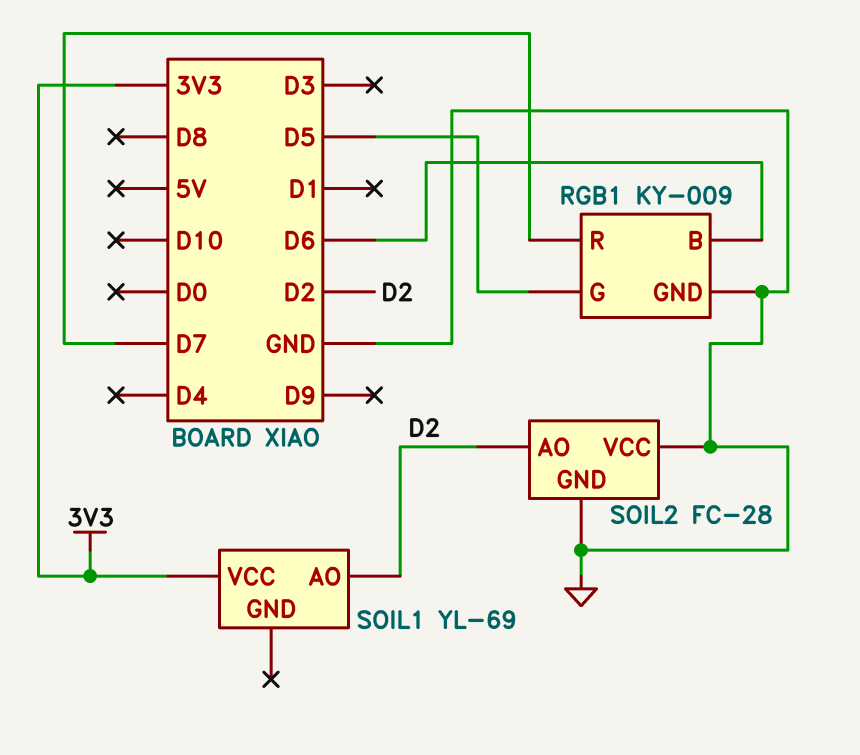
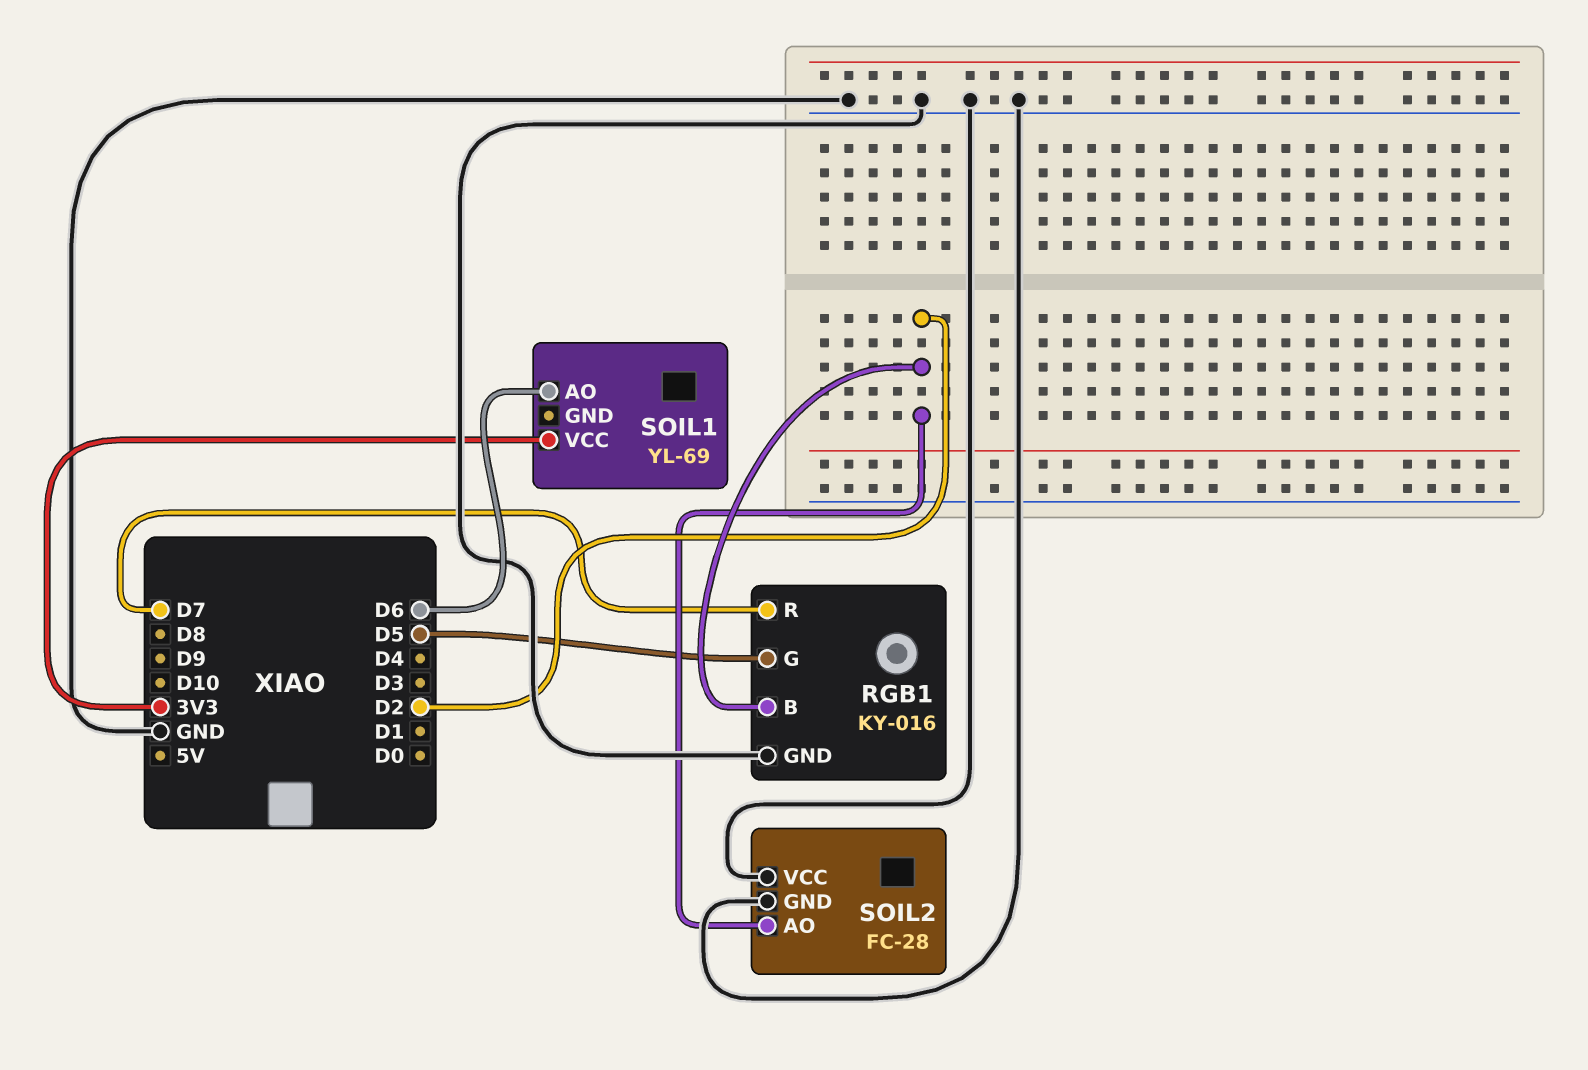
RGB1: KY-009 -> KY-016
RGB1 pin B: D6 -> D2
SOIL1 pin AO: D2 -> D6

